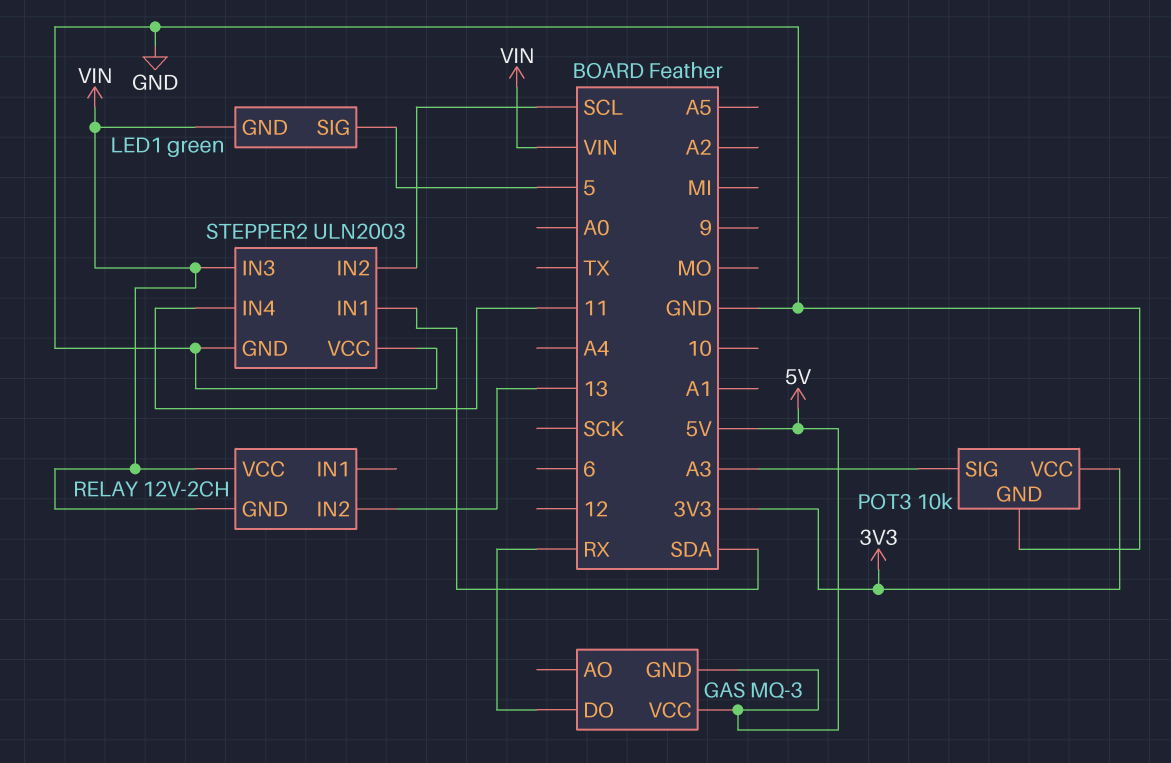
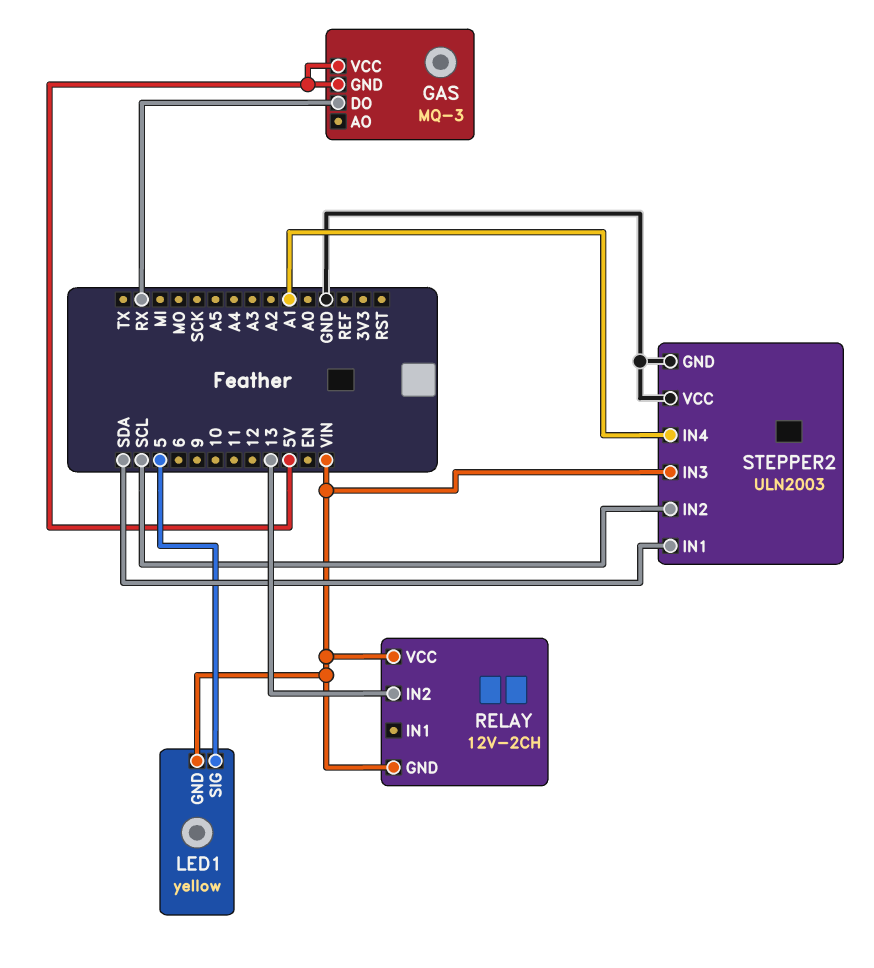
LED1: green -> yellow
POT3: 10k -> none
POT3 pin GND: GND -> none
POT3 pin SIG: A3 -> none
POT3 pin VCC: 3V3 -> none
STEPPER2 pin IN4: 11 -> A1

